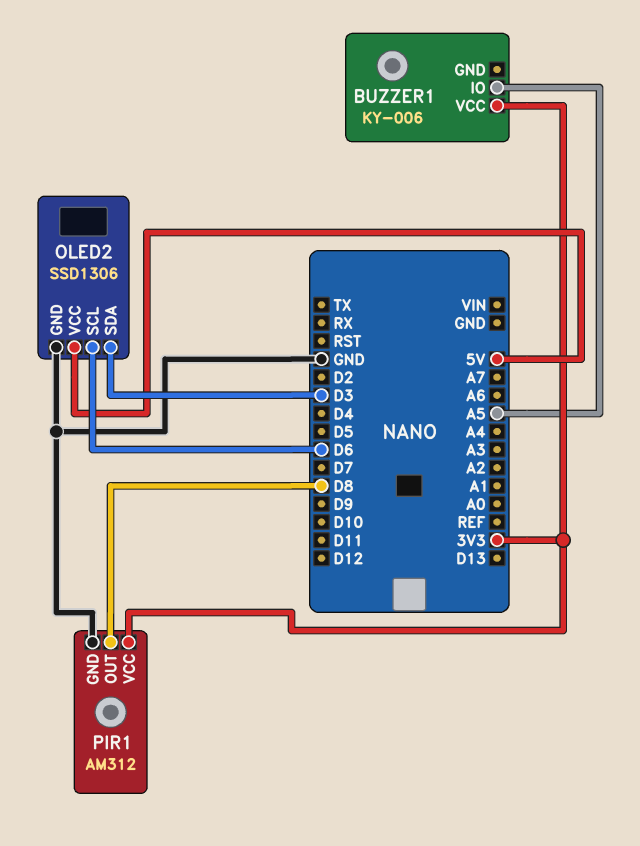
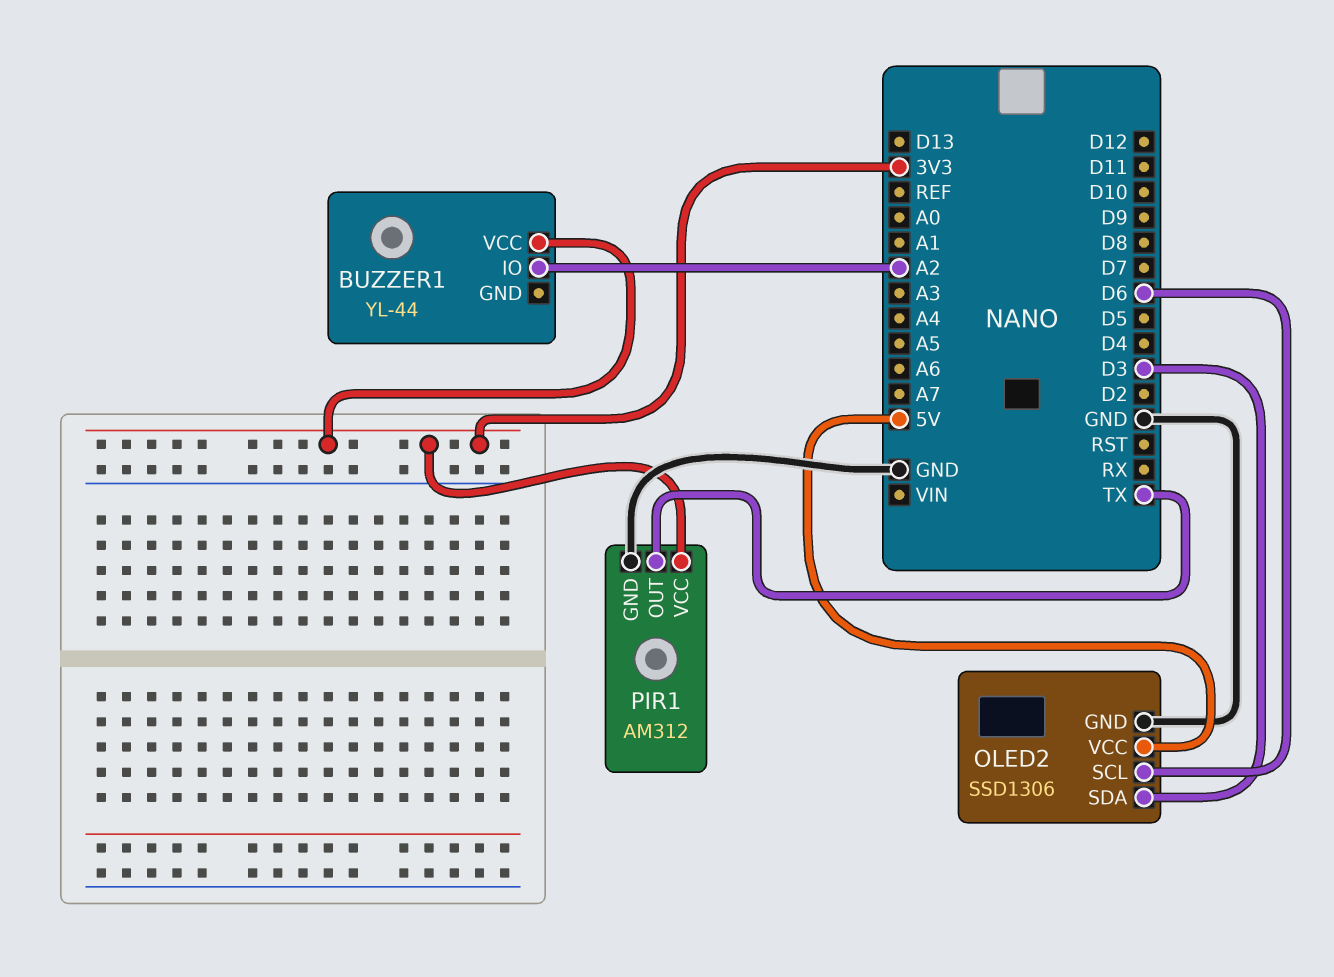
BUZZER1: KY-006 -> YL-44
BUZZER1 pin IO: A5 -> A2
PIR1 pin OUT: D8 -> TX

